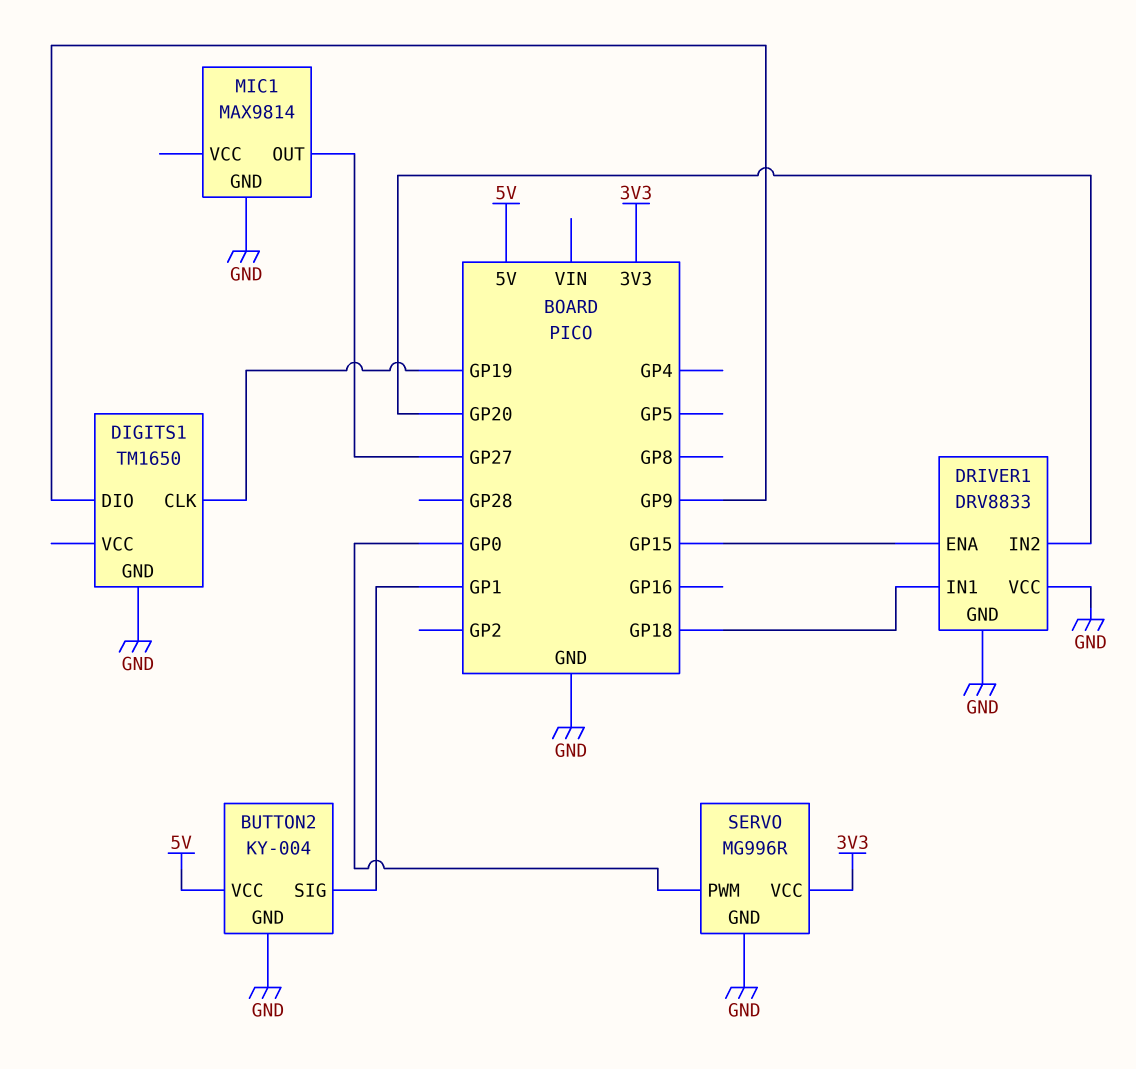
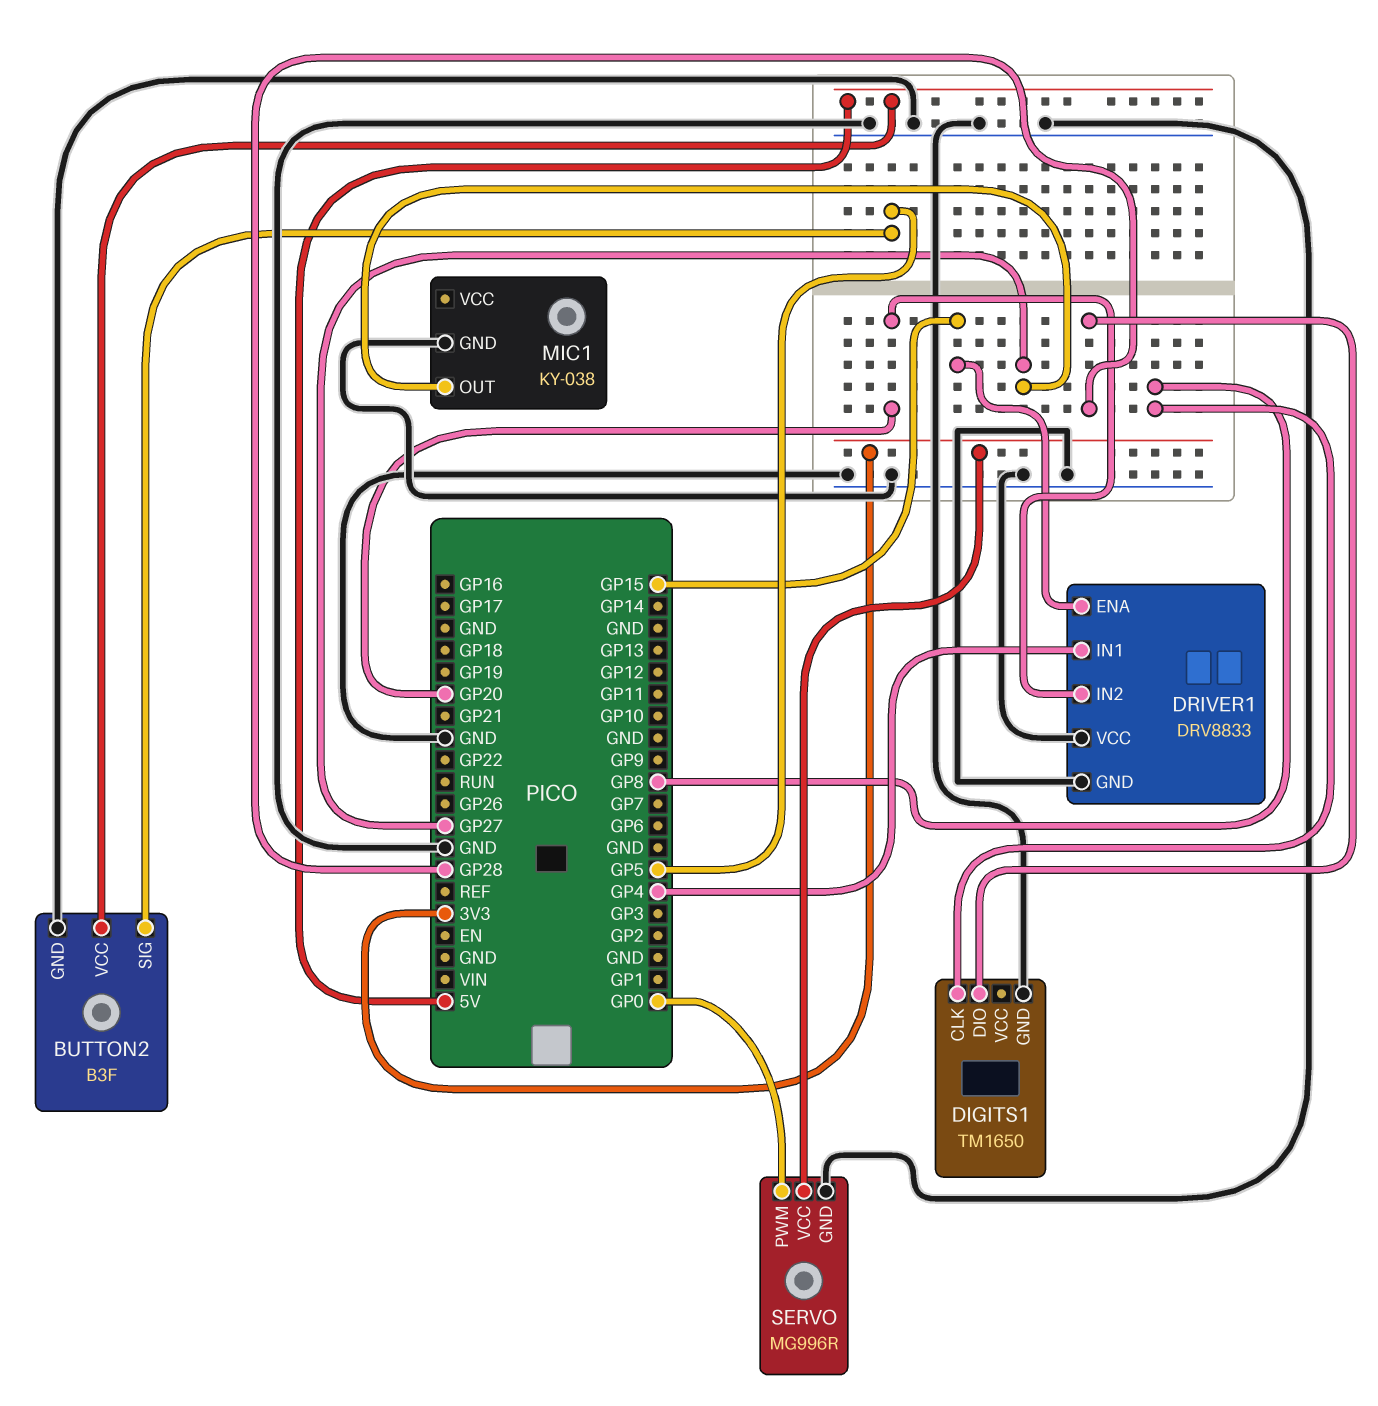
BUTTON2: KY-004 -> B3F
BUTTON2 pin SIG: GP1 -> GP5
DIGITS1 pin CLK: GP19 -> GP8
DIGITS1 pin DIO: GP9 -> GP28
DRIVER1 pin IN1: GP18 -> GP4
MIC1: MAX9814 -> KY-038

